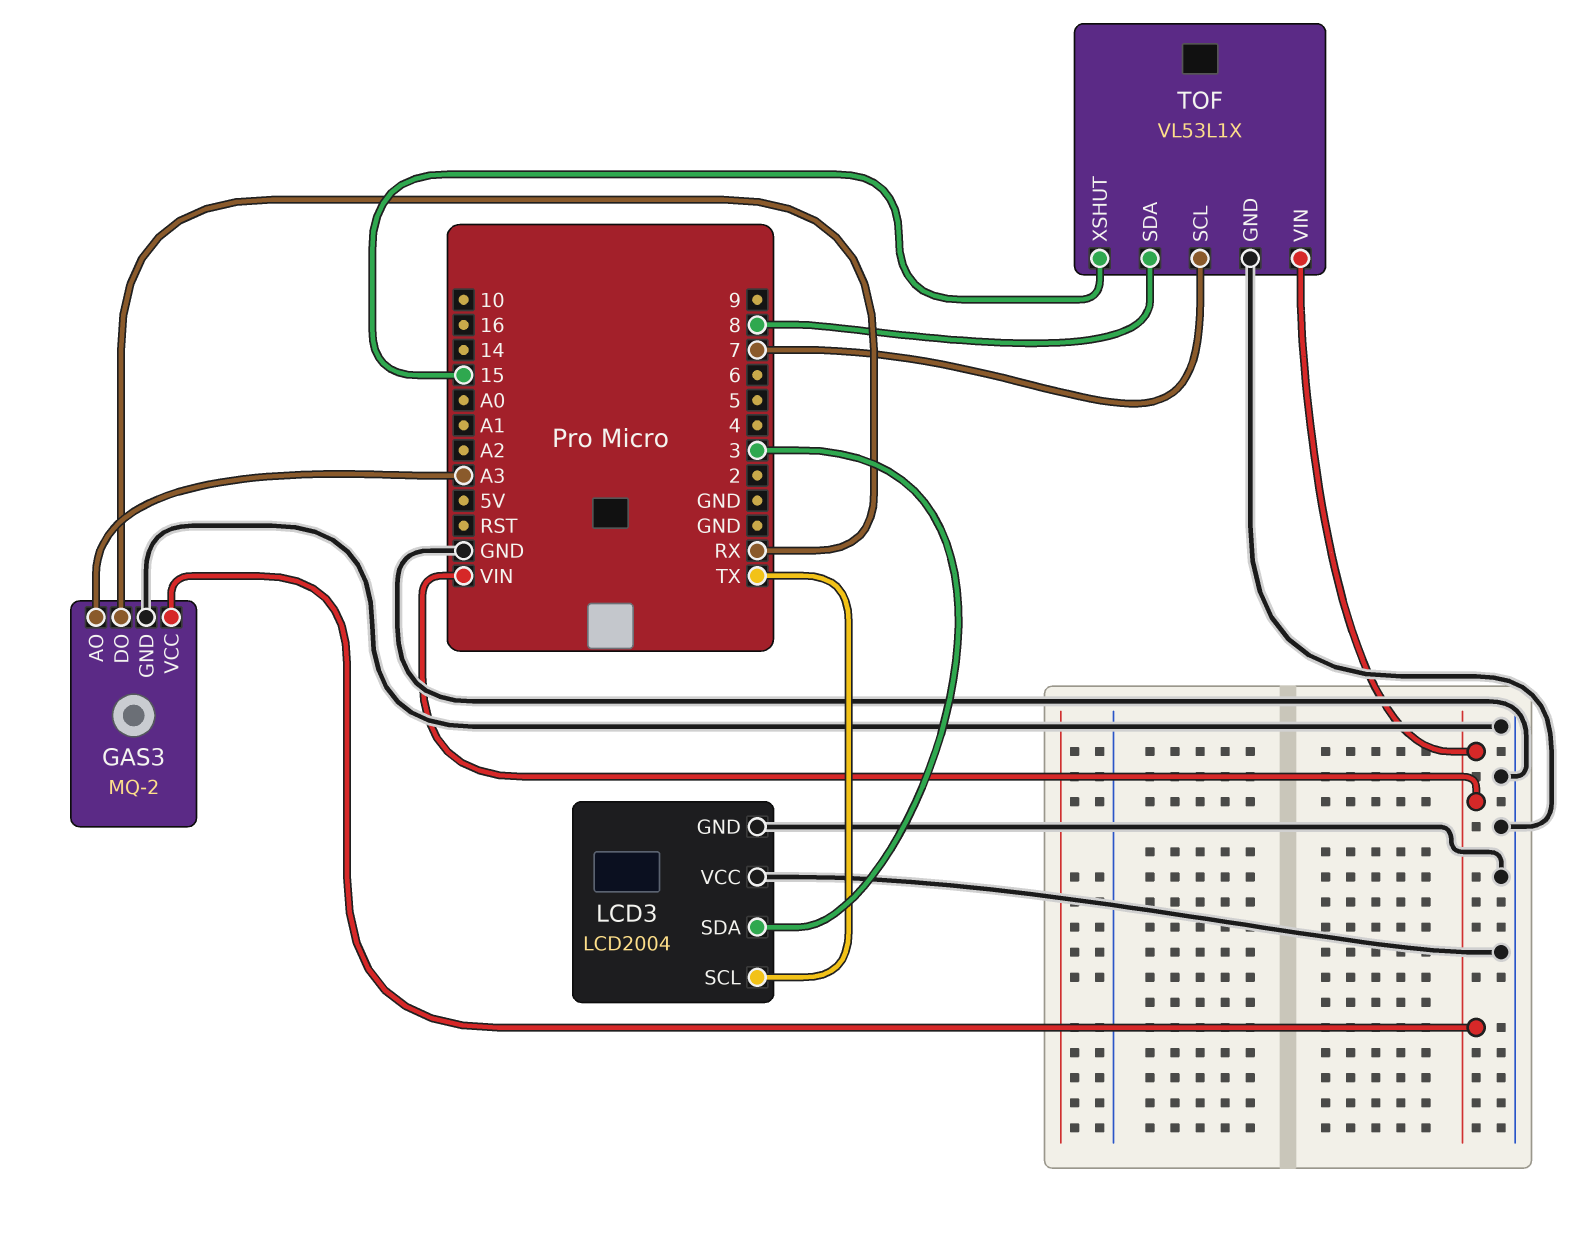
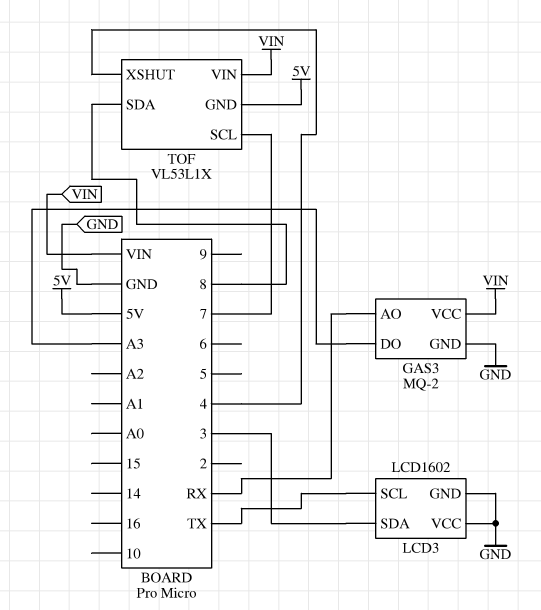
GAS3 pin AO: A3 -> RX
GAS3 pin DO: RX -> A3
LCD3: LCD2004 -> LCD1602
TOF pin GND: GND -> 5V
TOF pin XSHUT: 15 -> 4

